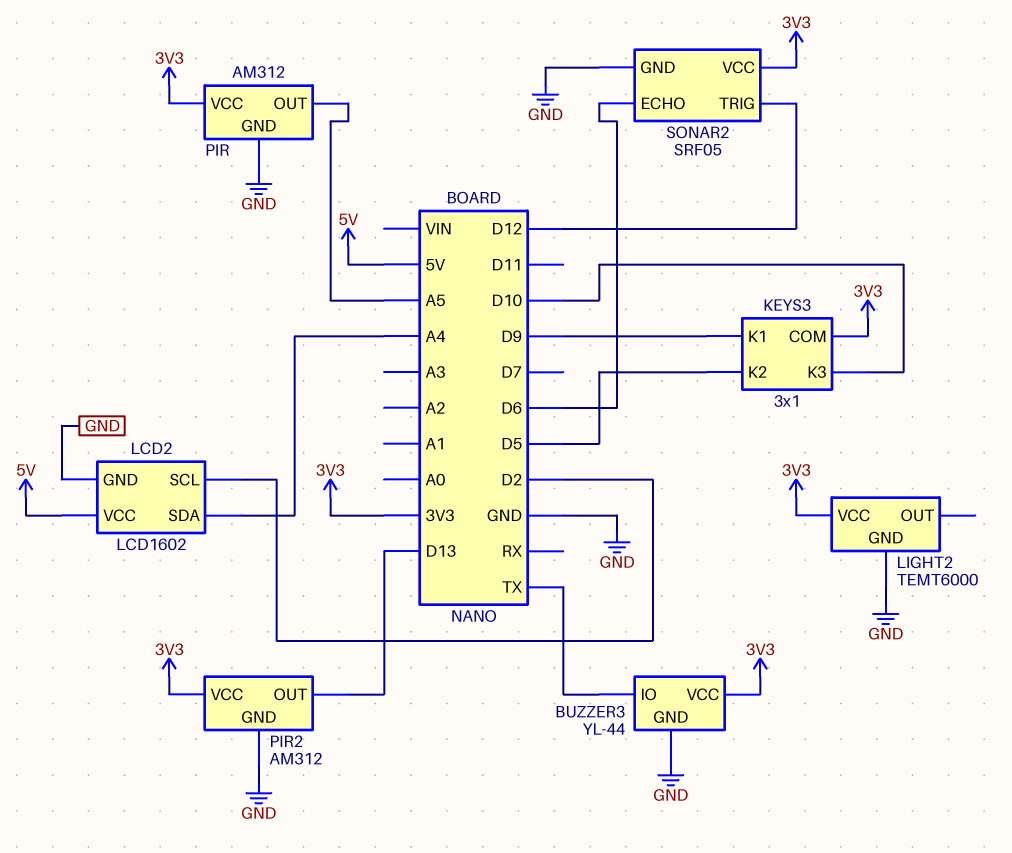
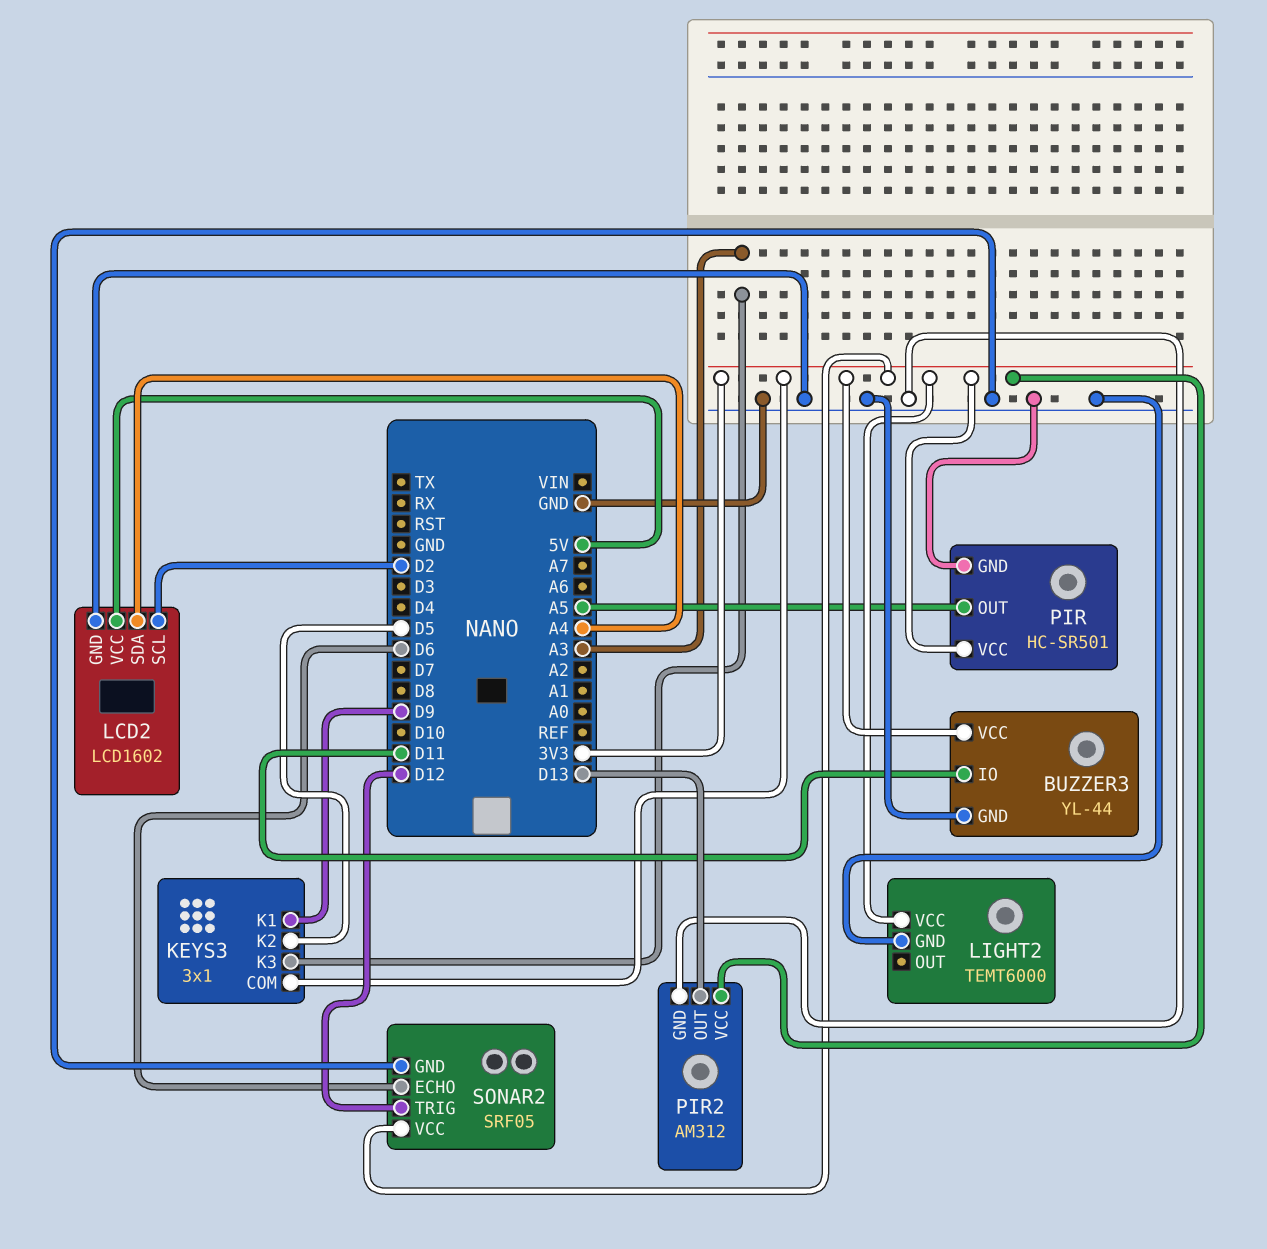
BUZZER3 pin IO: TX -> D11
KEYS3 pin K3: D10 -> A3
PIR: AM312 -> HC-SR501

